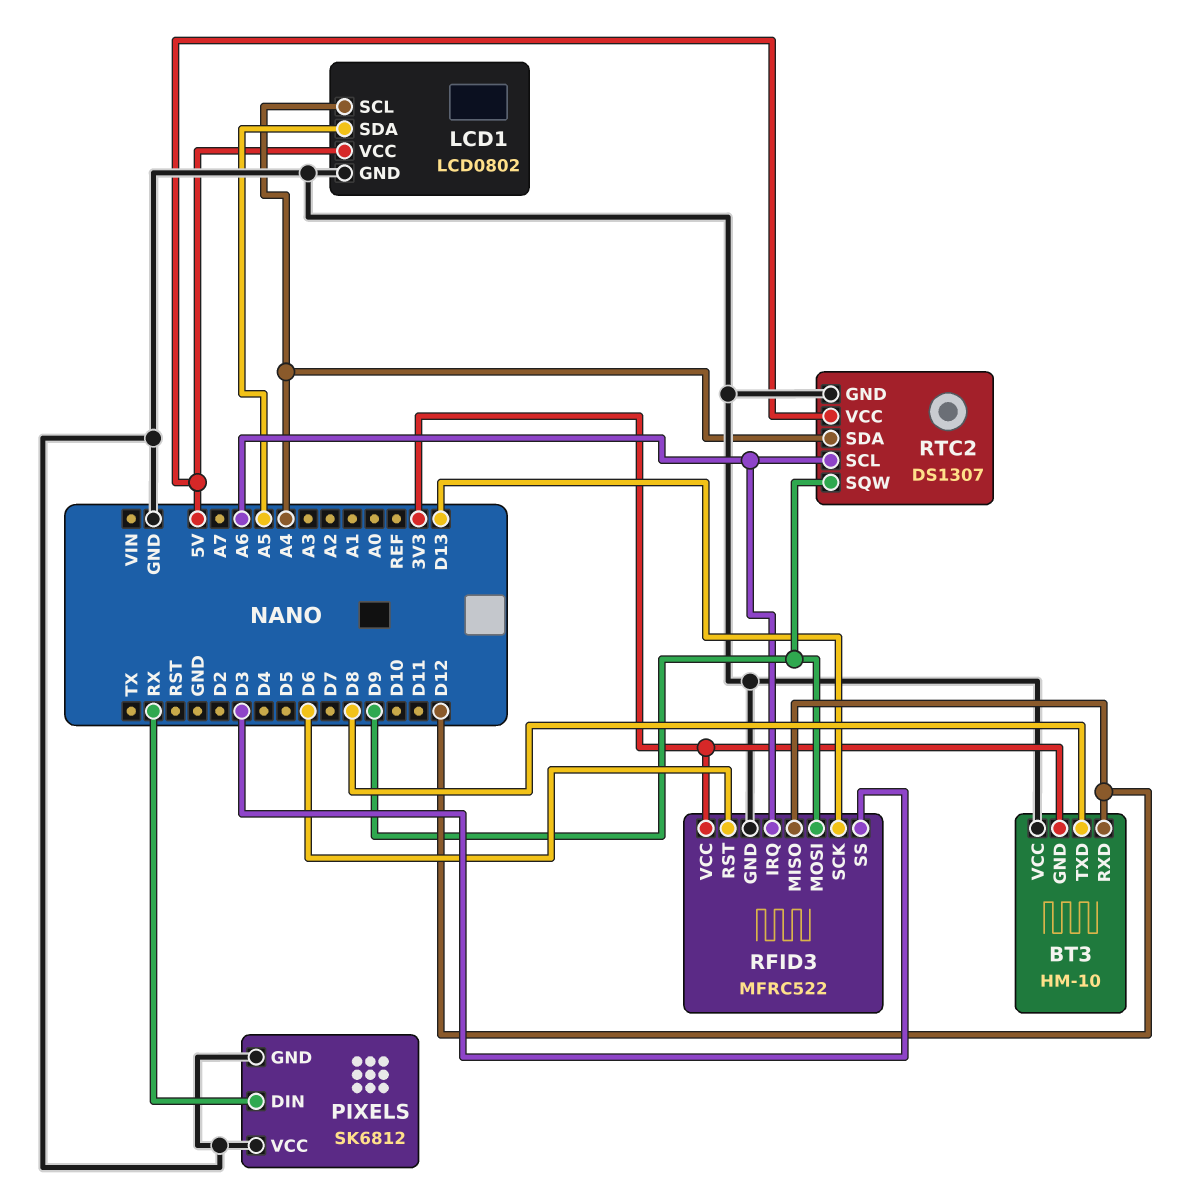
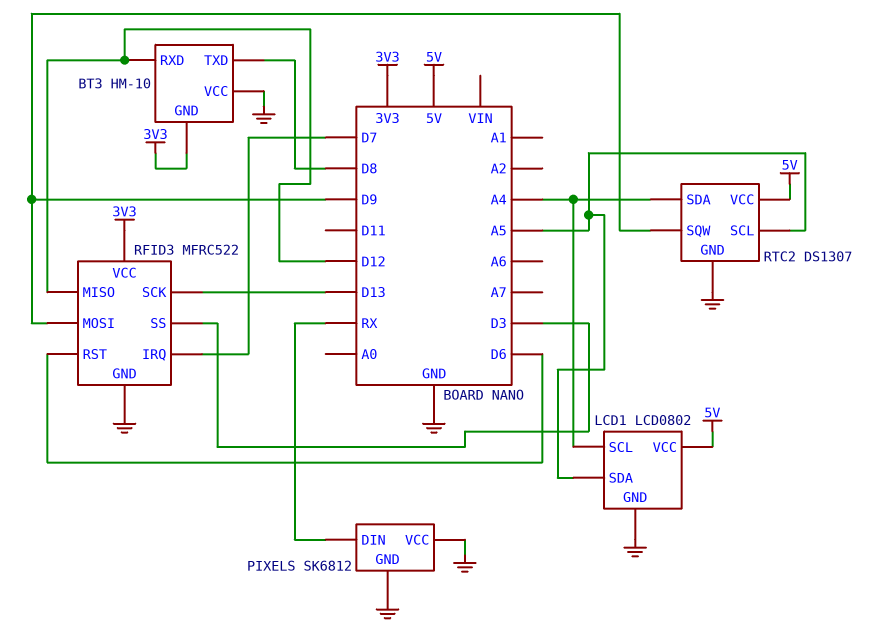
RFID3 pin IRQ: A6 -> D7
RTC2 pin SCL: A6 -> A5

